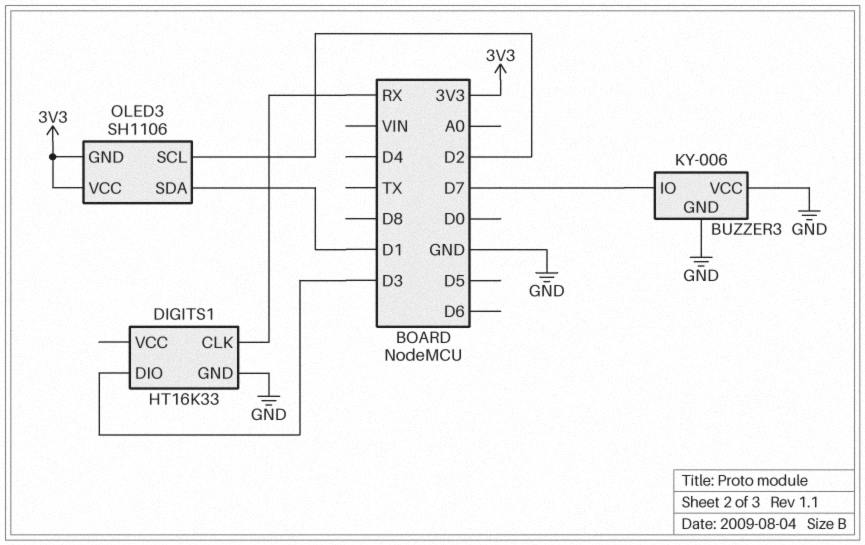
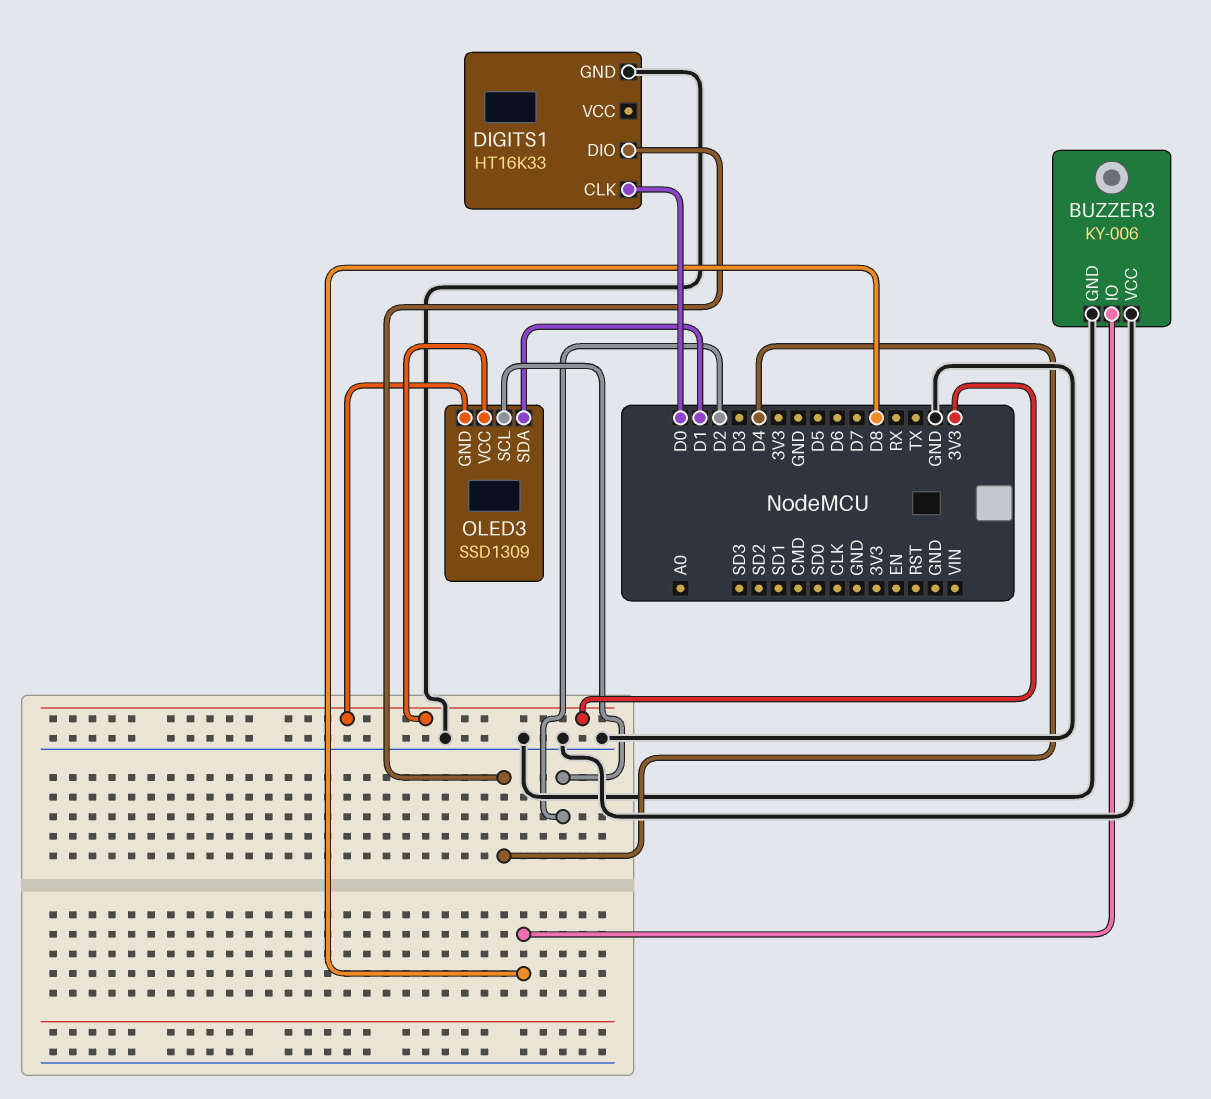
BUZZER3 pin IO: D7 -> D8
DIGITS1 pin CLK: RX -> D0
DIGITS1 pin DIO: D3 -> D4
OLED3: SH1106 -> SSD1309

